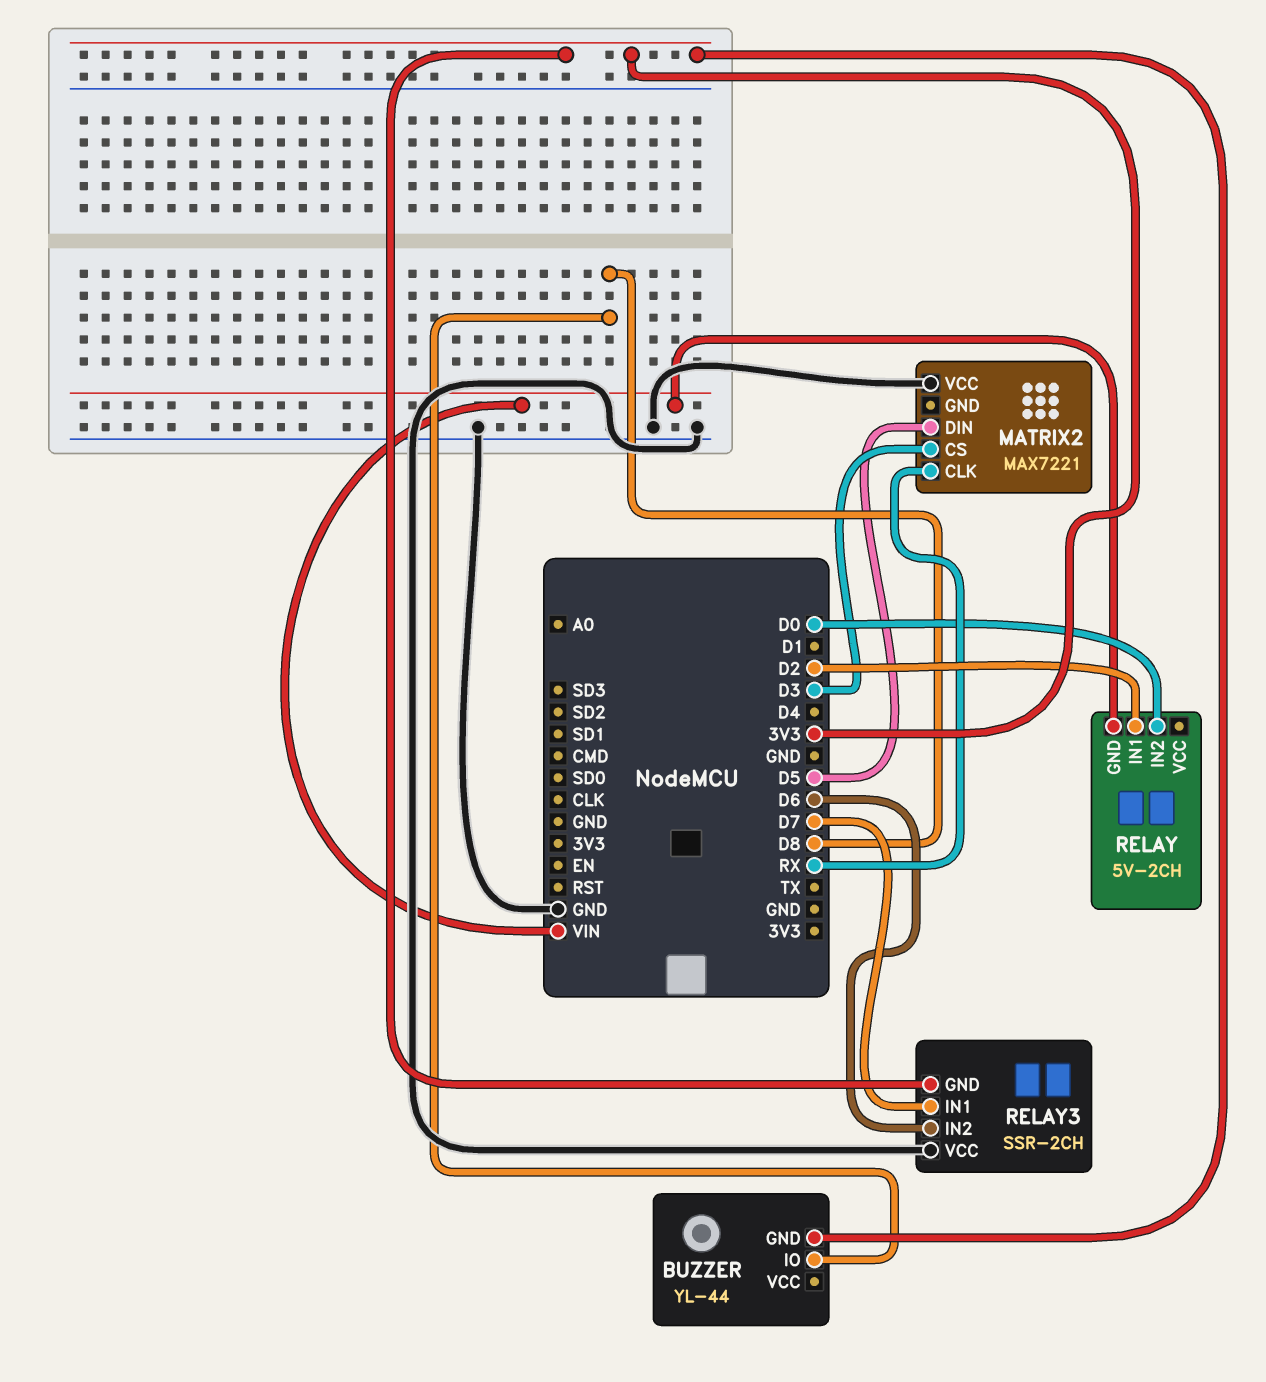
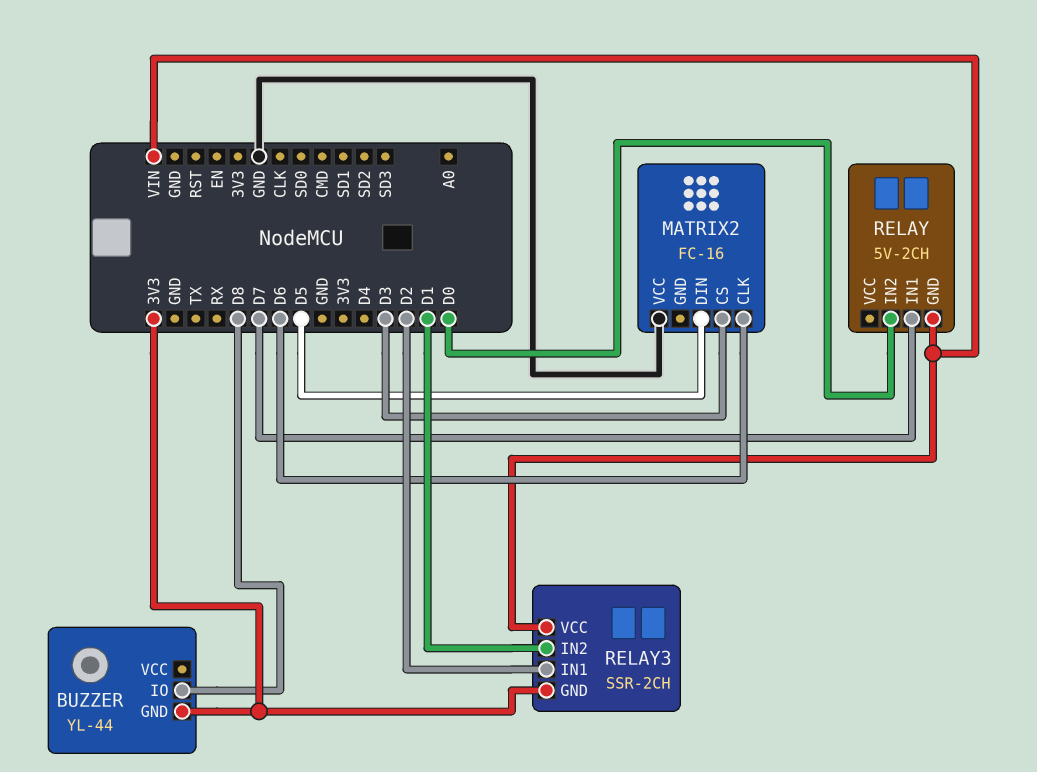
MATRIX2: MAX7221 -> FC-16
MATRIX2 pin CLK: RX -> D6
RELAY pin IN1: D2 -> D7
RELAY3 pin IN1: D7 -> D2
RELAY3 pin IN2: D6 -> D1
RELAY3 pin VCC: GND -> VIN

